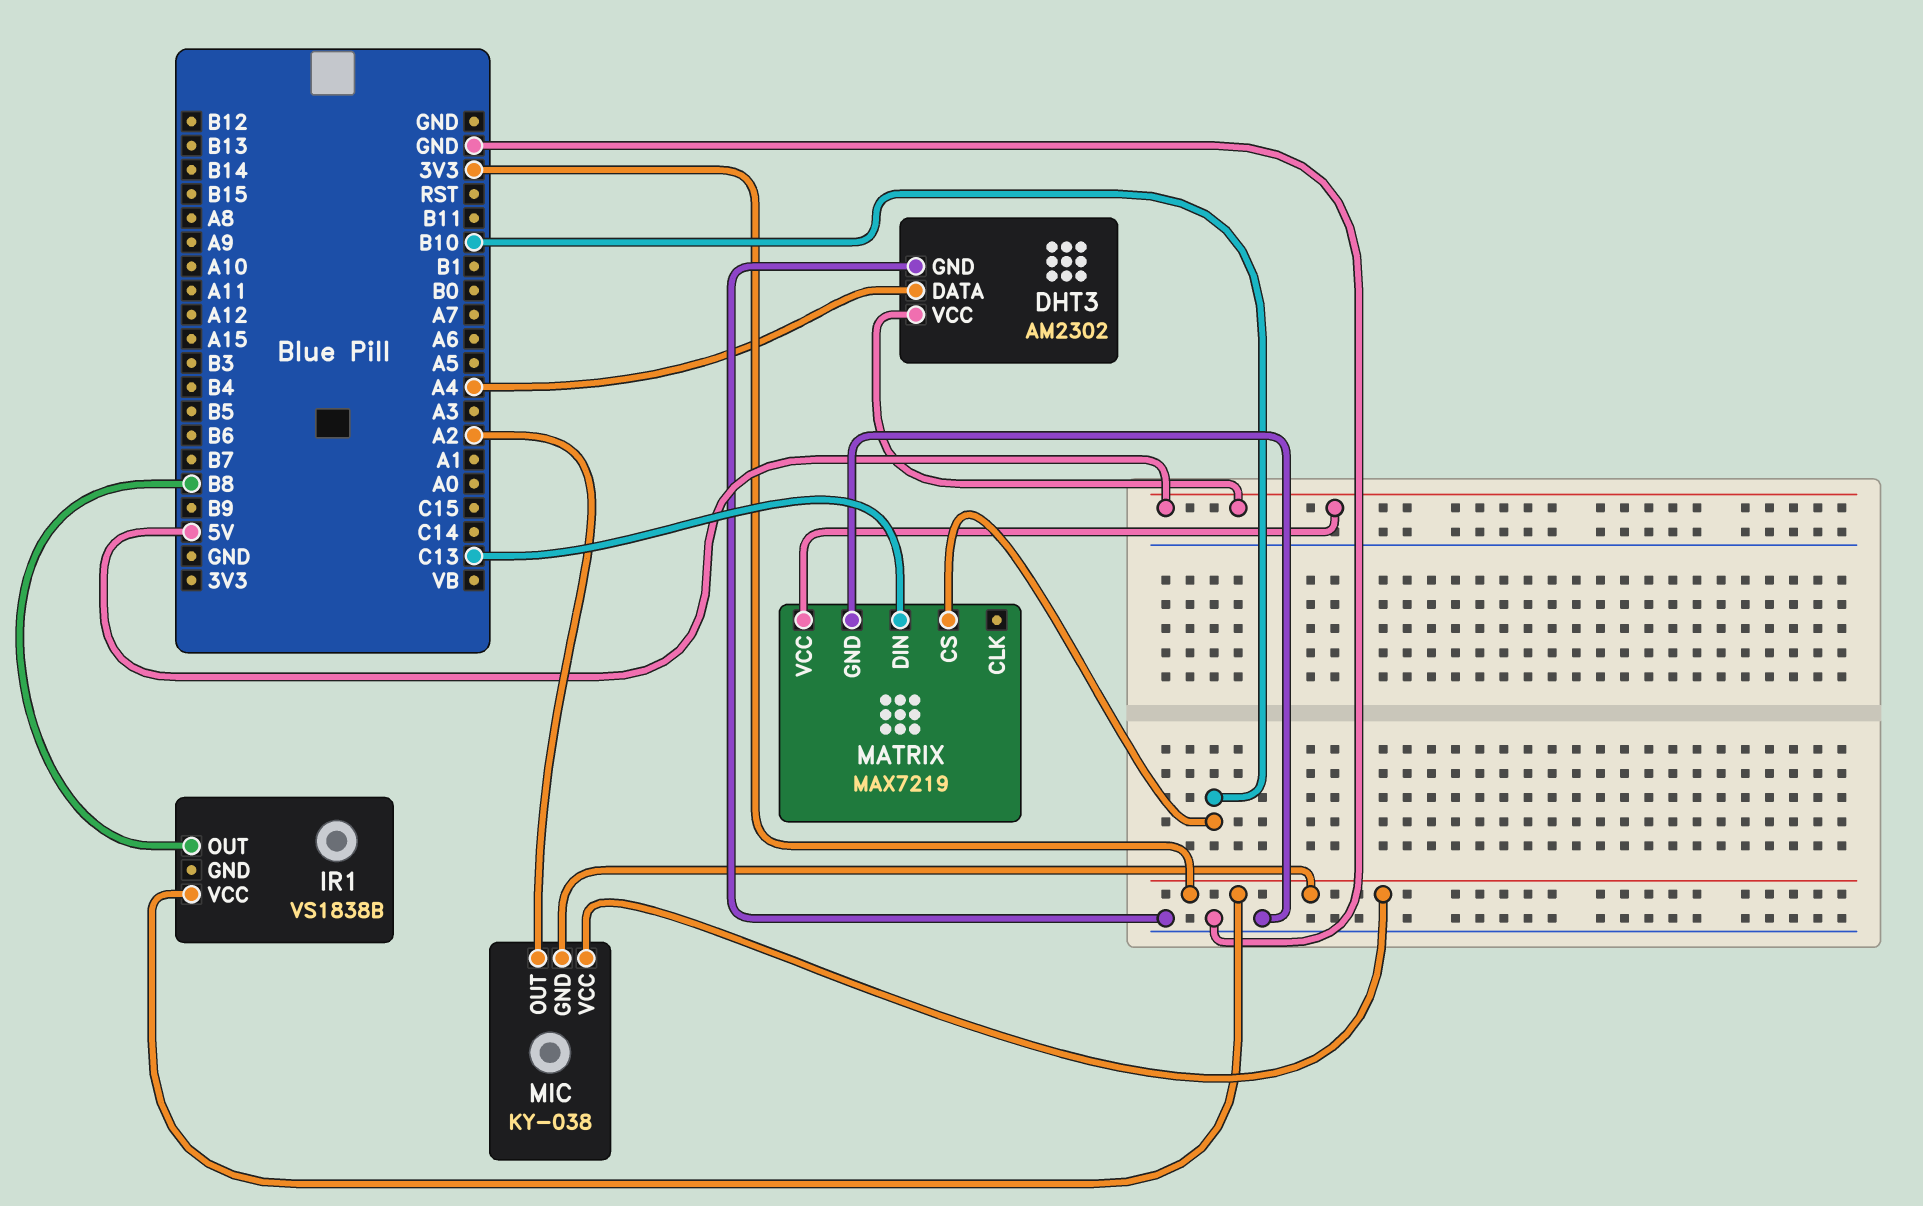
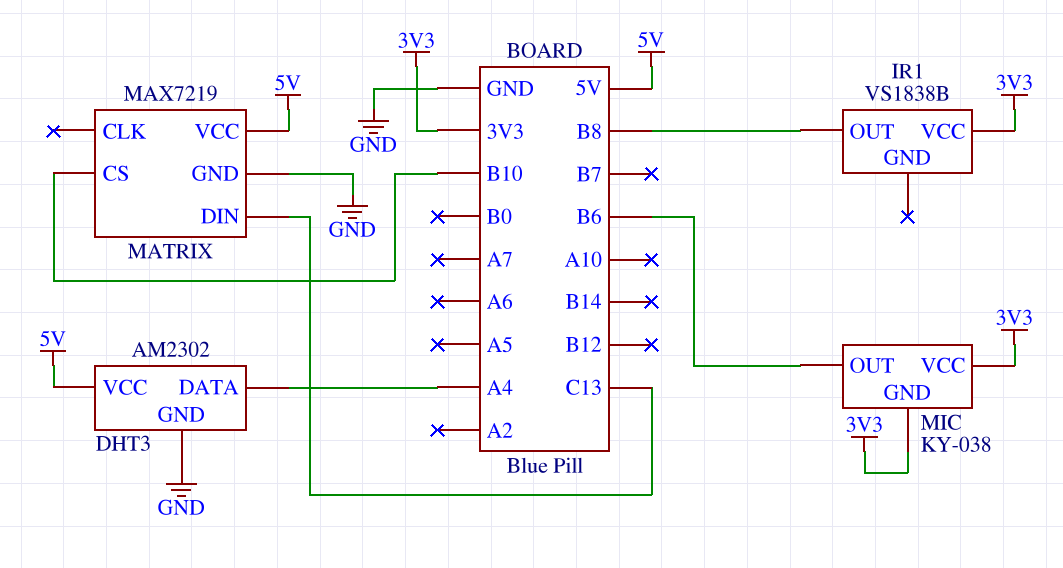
MIC pin OUT: A2 -> B6

